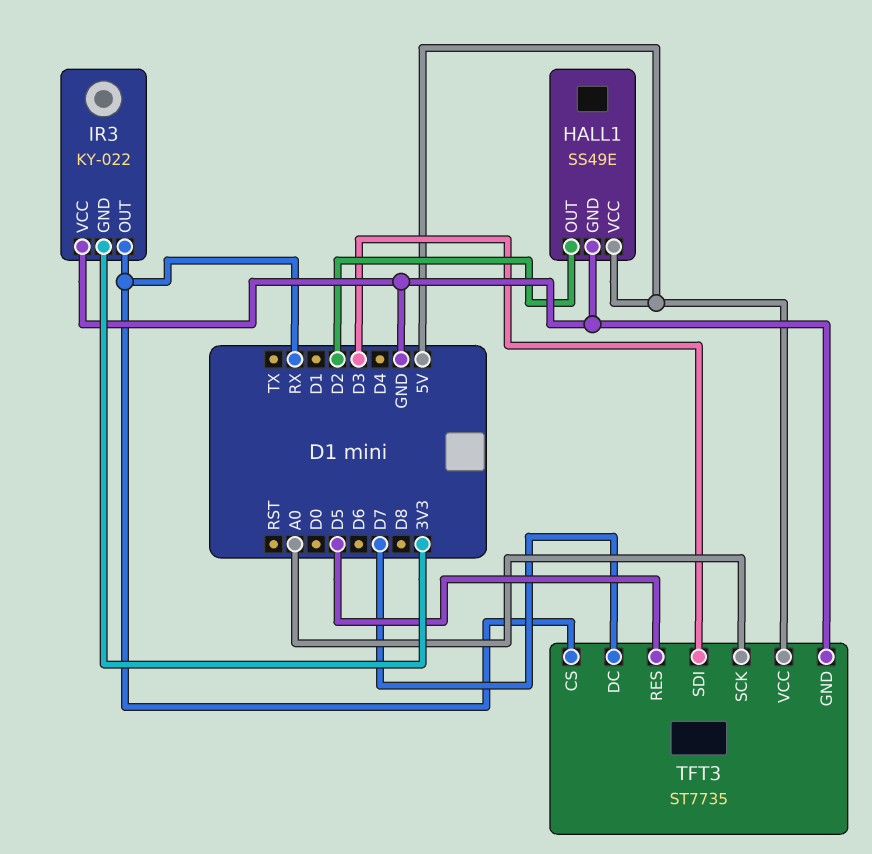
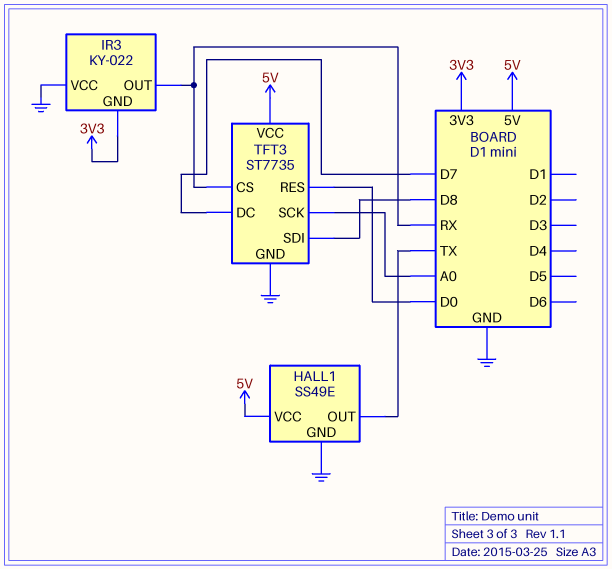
HALL1 pin OUT: D2 -> TX
TFT3 pin RES: D5 -> D0
TFT3 pin SDI: D3 -> D8

